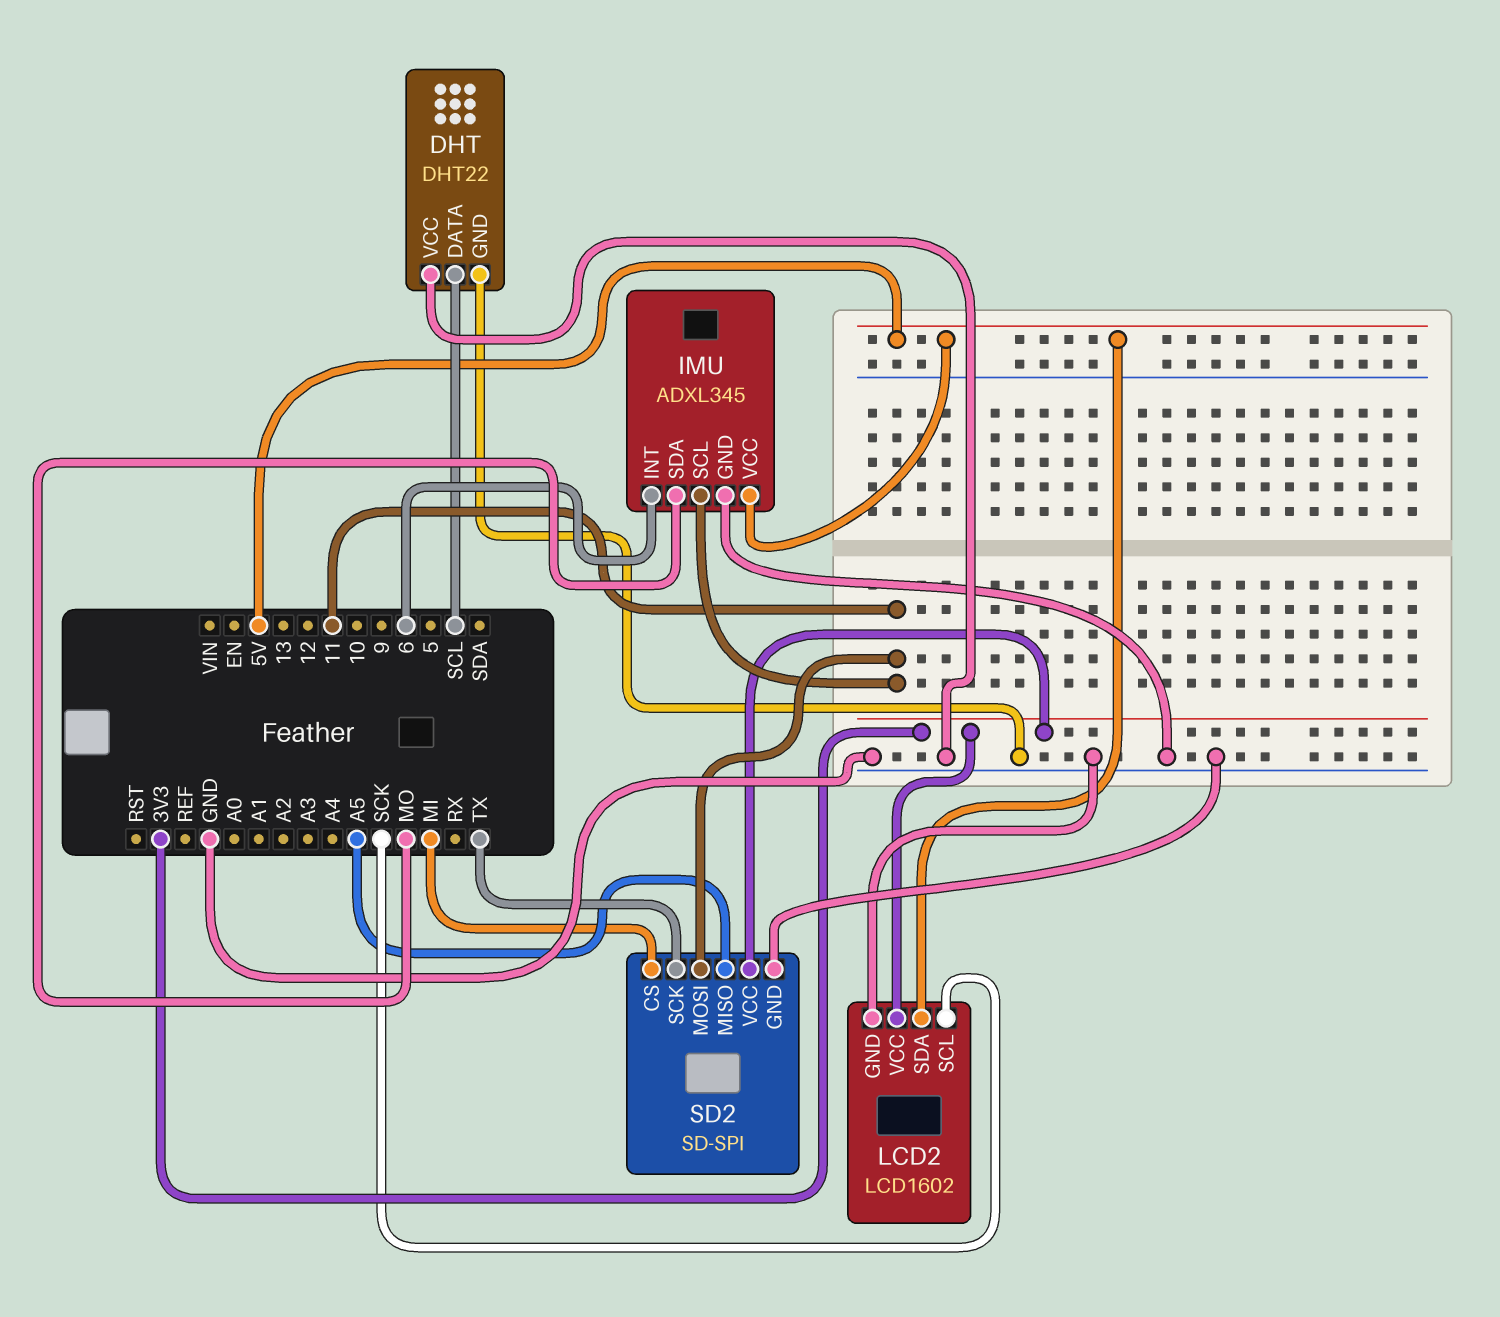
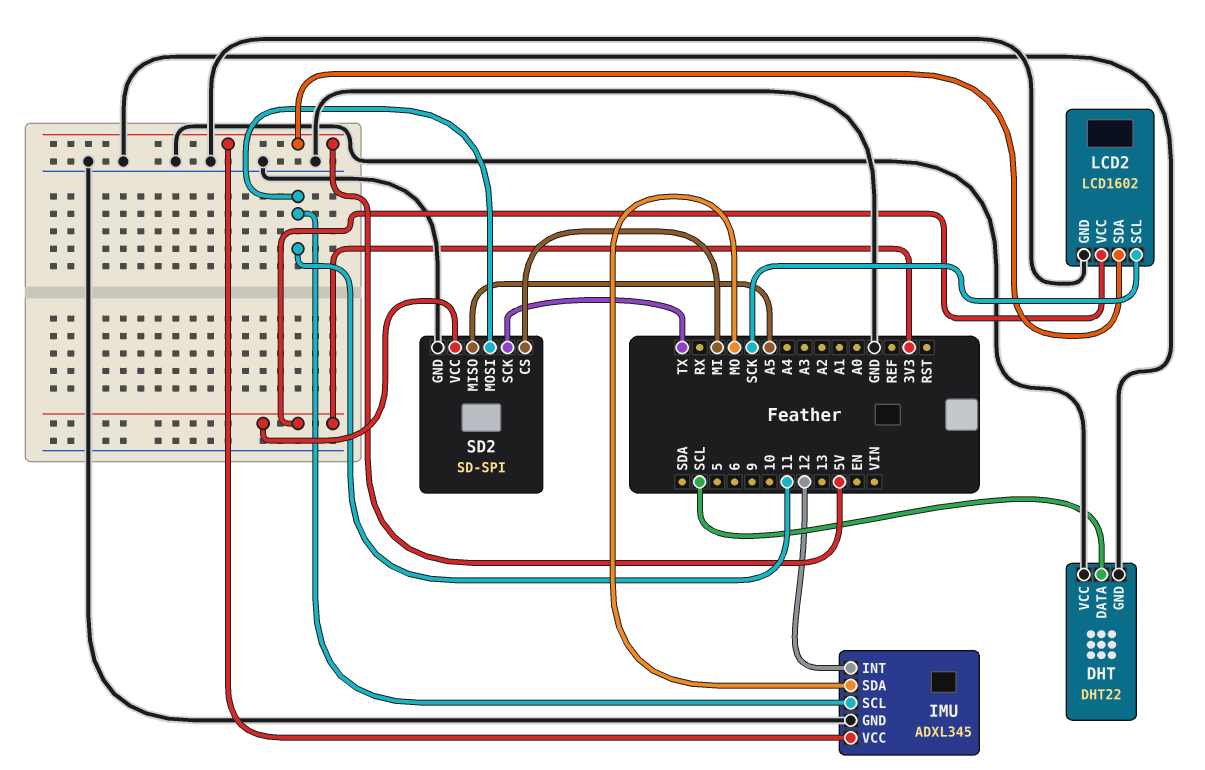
IMU pin INT: 6 -> 12

